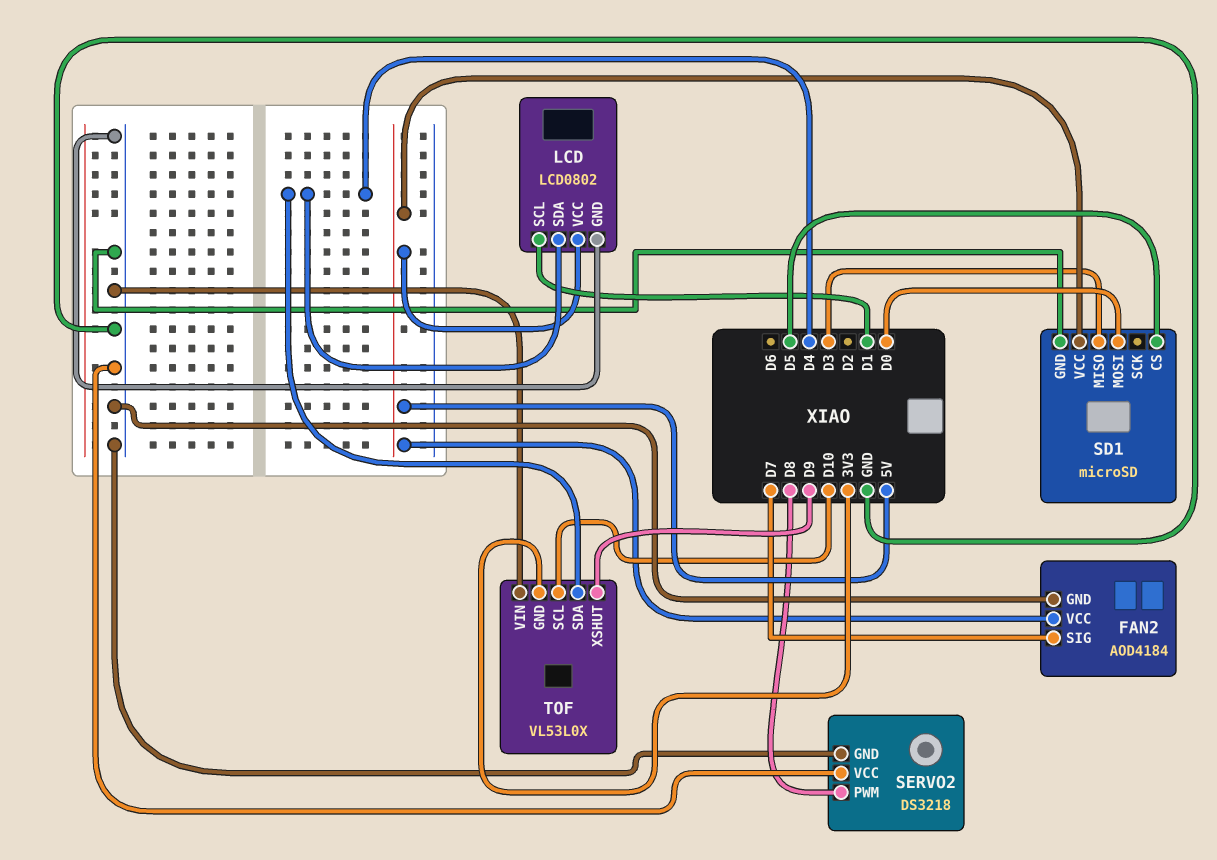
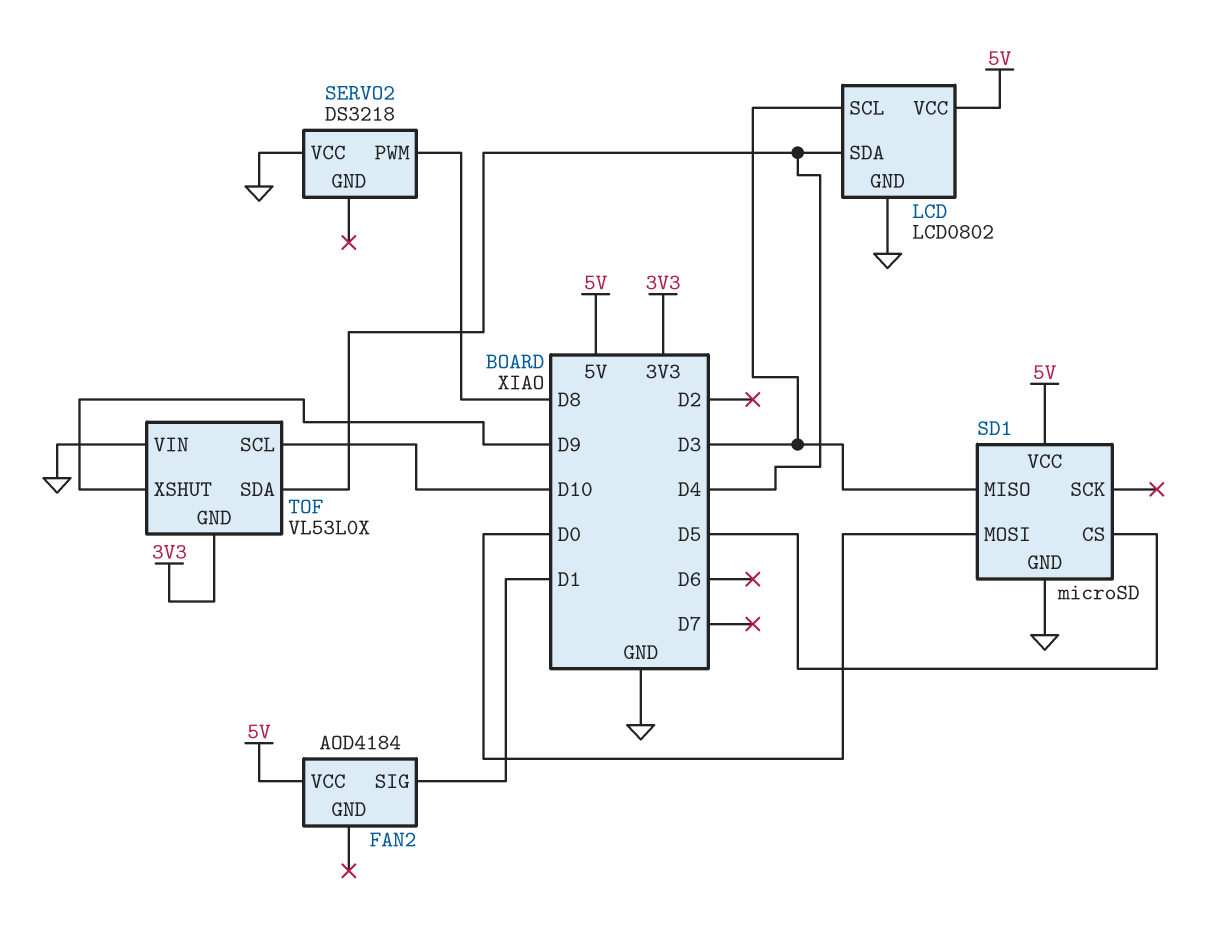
FAN2 pin GND: GND -> none
FAN2 pin SIG: D7 -> D1
LCD pin SCL: D1 -> D3
SERVO2 pin GND: GND -> none

